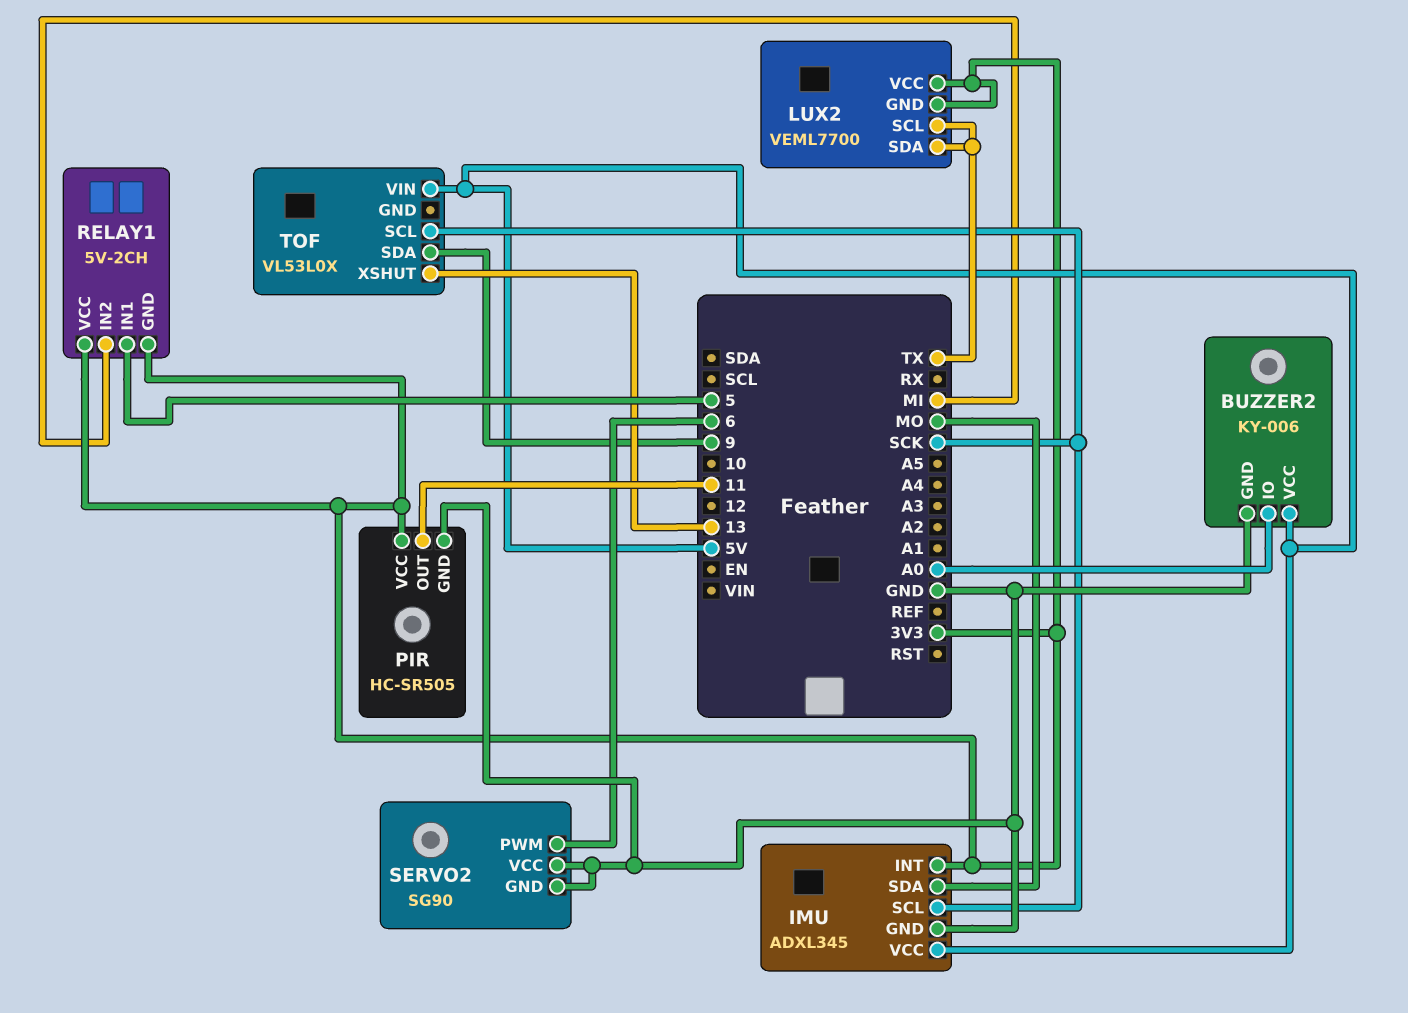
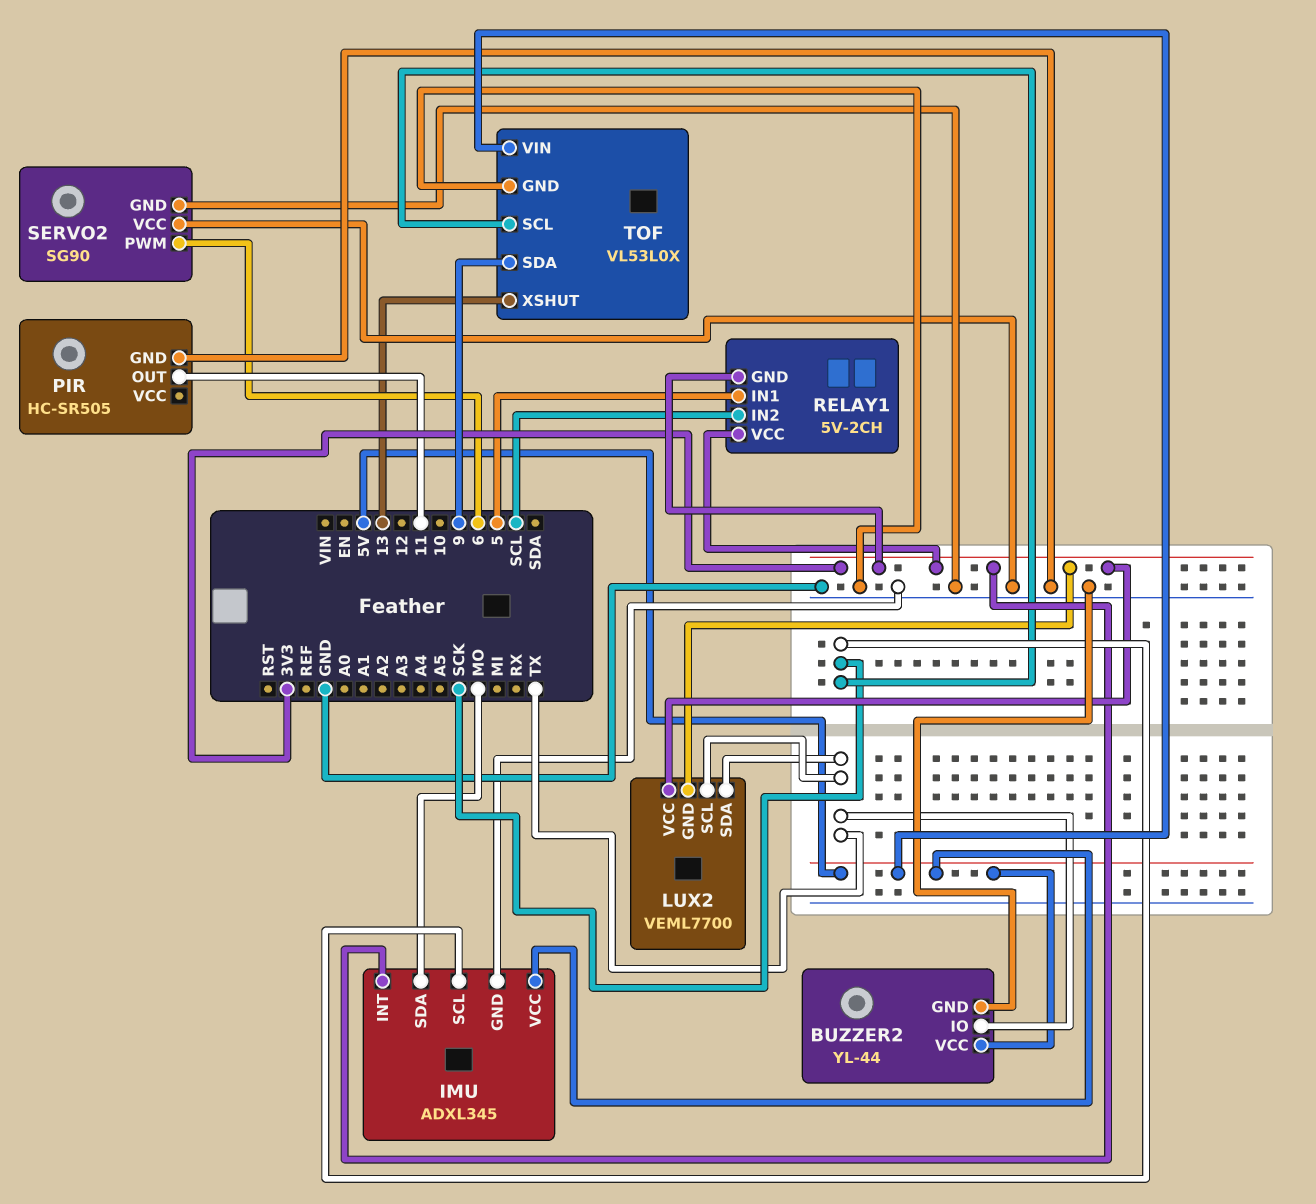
BUZZER2: KY-006 -> YL-44
BUZZER2 pin IO: A0 -> TX
PIR pin VCC: 3V3 -> none
RELAY1 pin IN2: MI -> SCL
TOF pin GND: none -> GND

